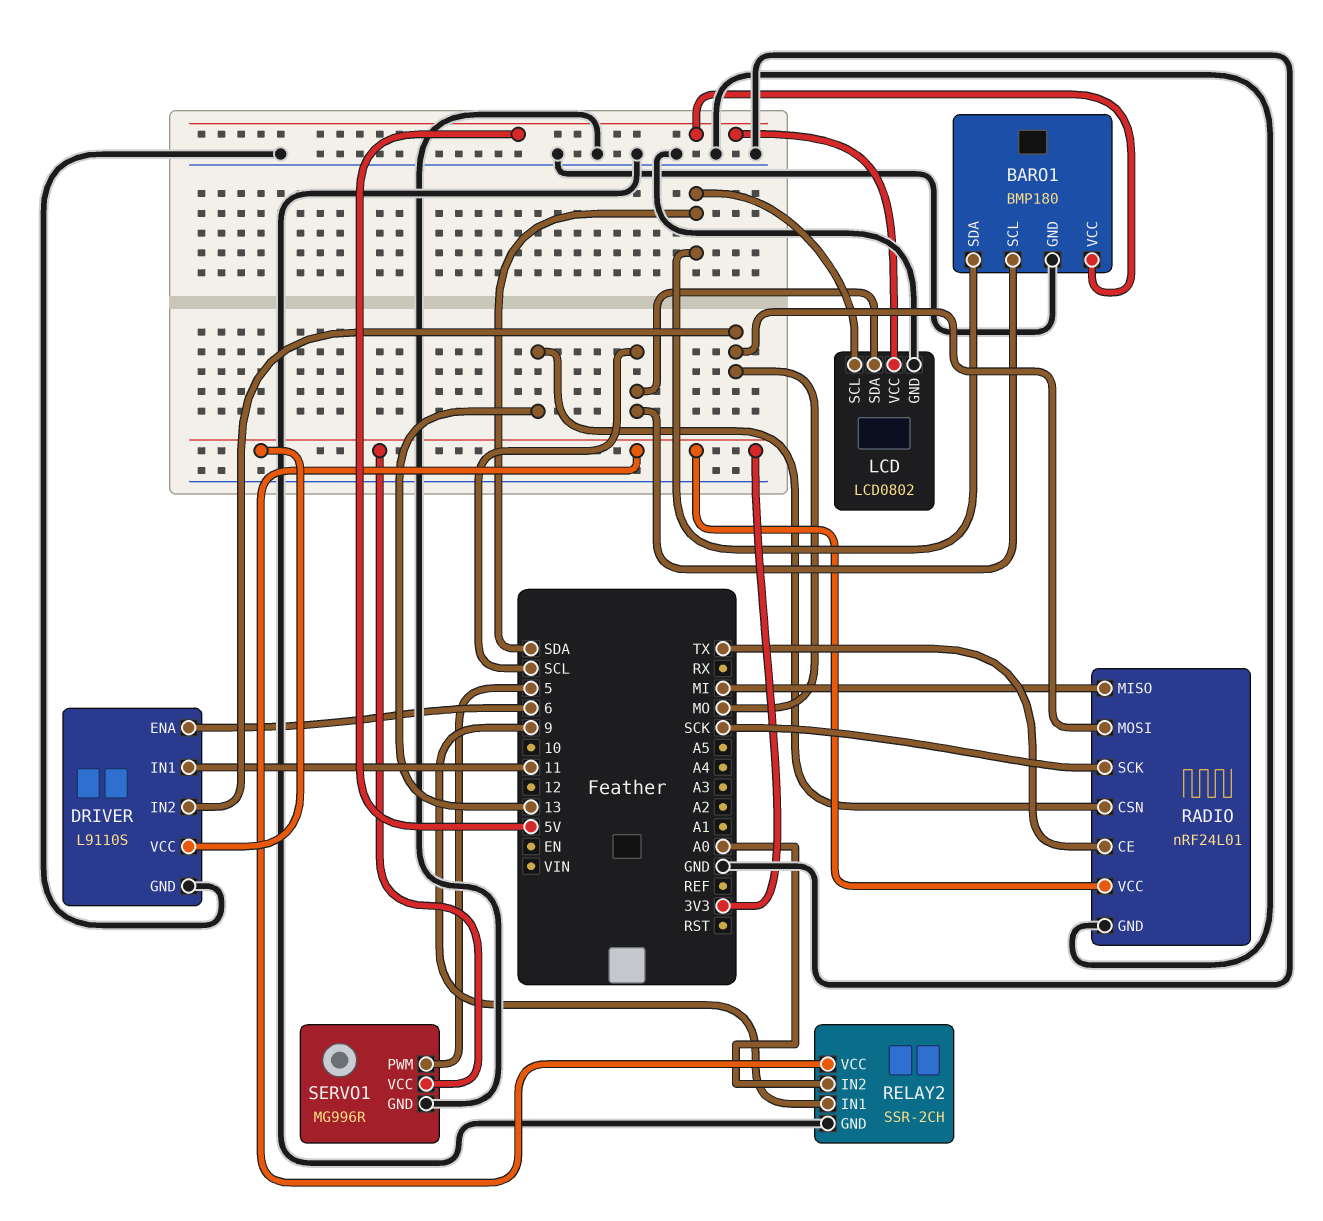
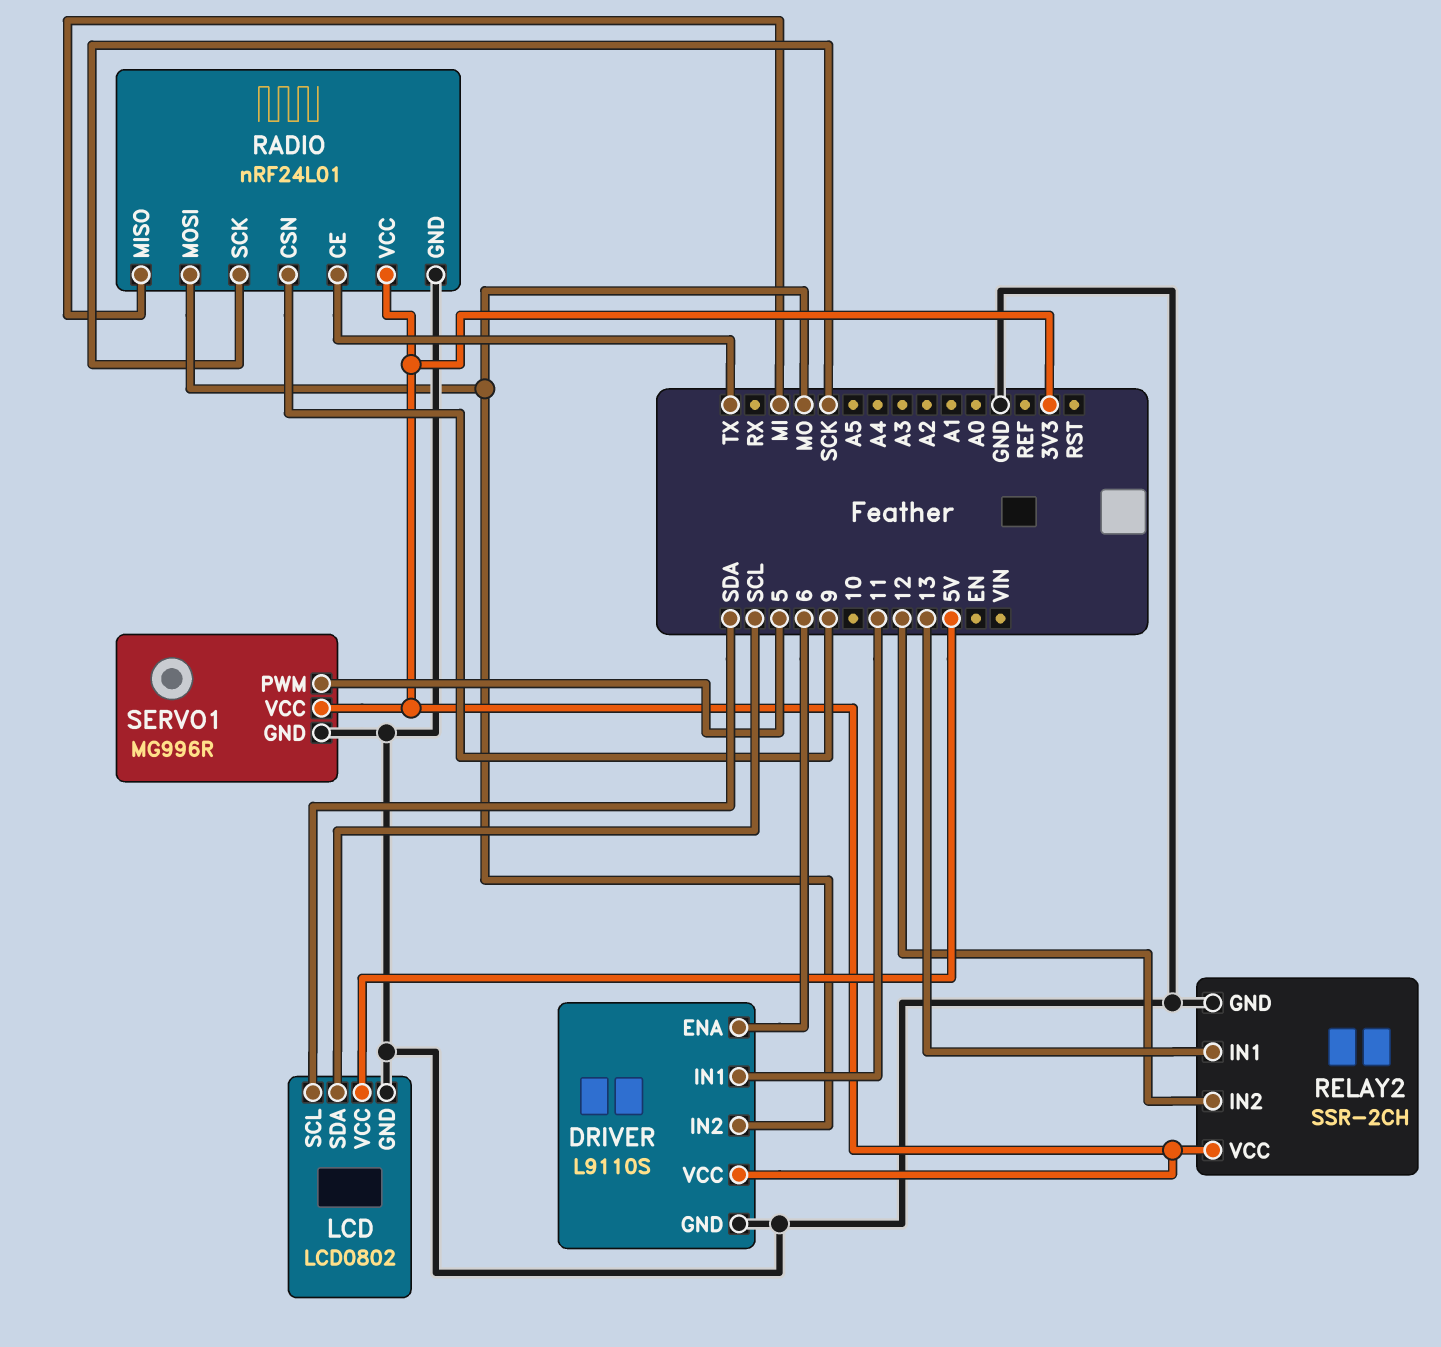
BARO1: BMP180 -> none
BARO1 pin GND: GND -> none
BARO1 pin SCL: SCL -> none
BARO1 pin SDA: SDA -> none
BARO1 pin VCC: 5V -> none
RADIO pin CSN: 13 -> 9
RELAY2 pin IN1: 9 -> 13
RELAY2 pin IN2: A0 -> 12

